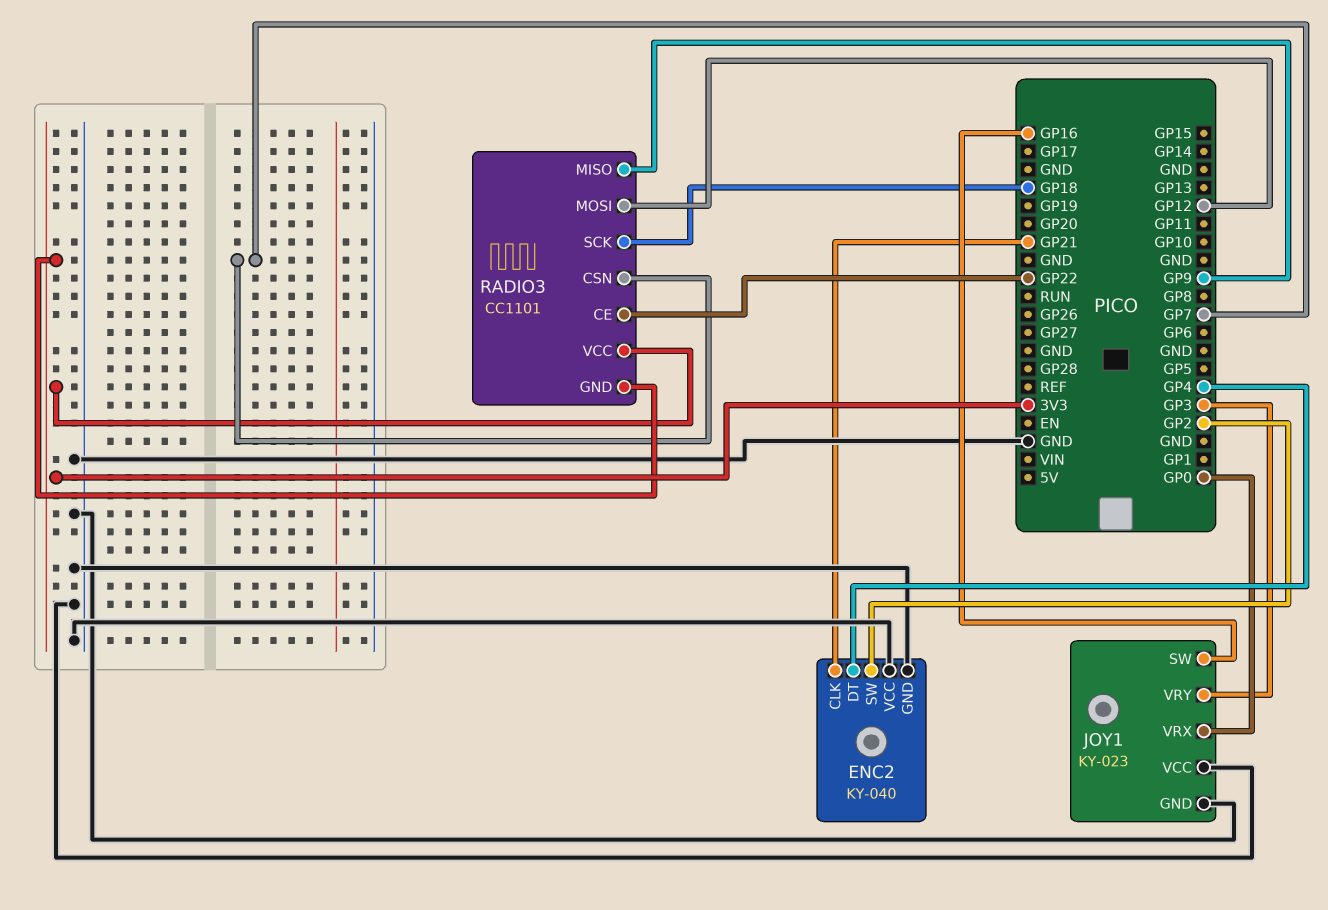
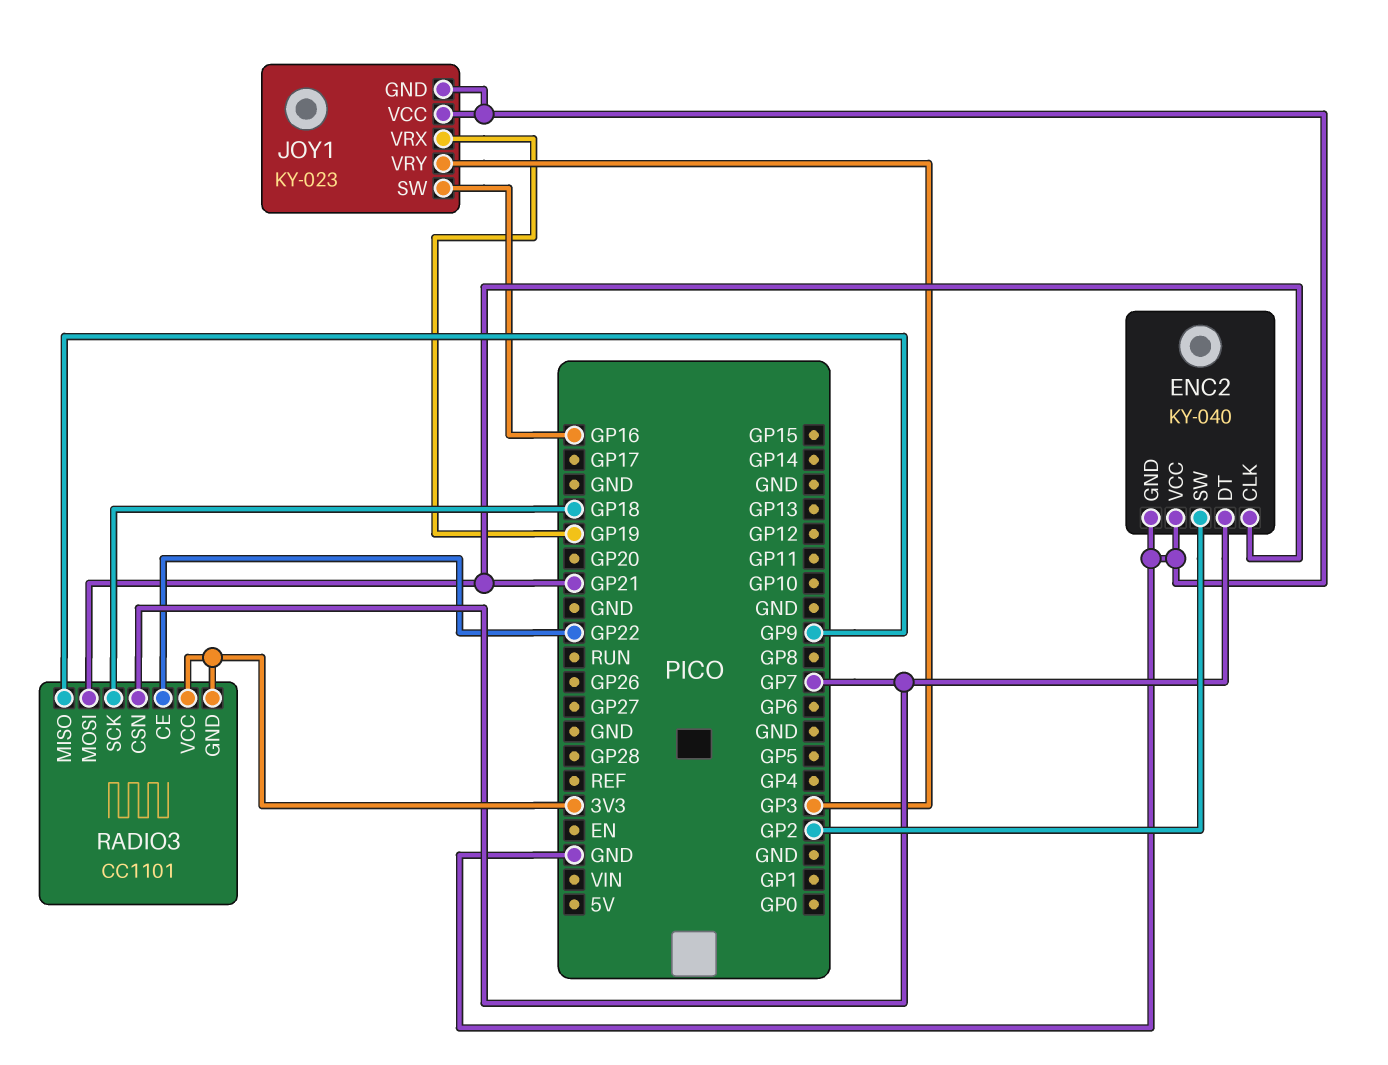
ENC2 pin DT: GP4 -> GP7
JOY1 pin VRX: GP0 -> GP19
RADIO3 pin MOSI: GP12 -> GP21

